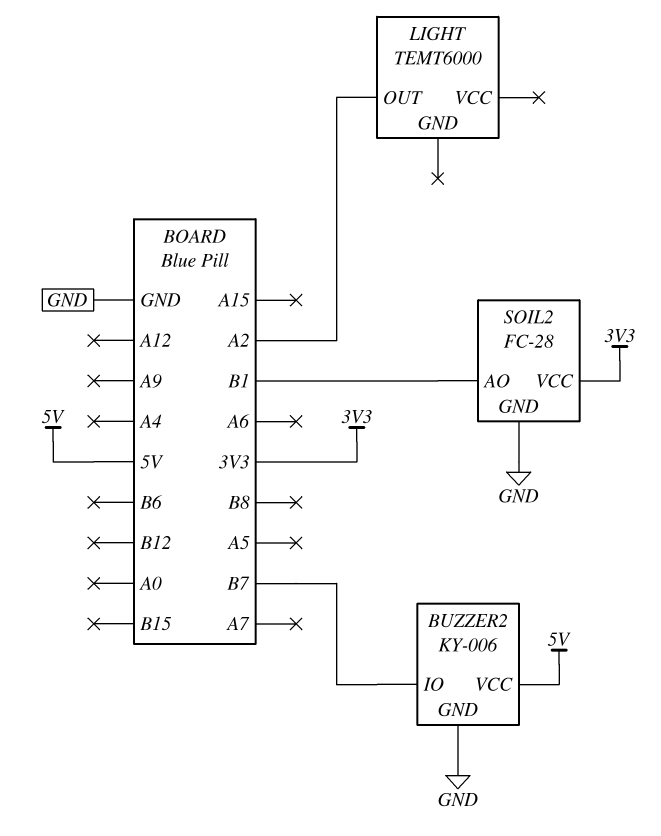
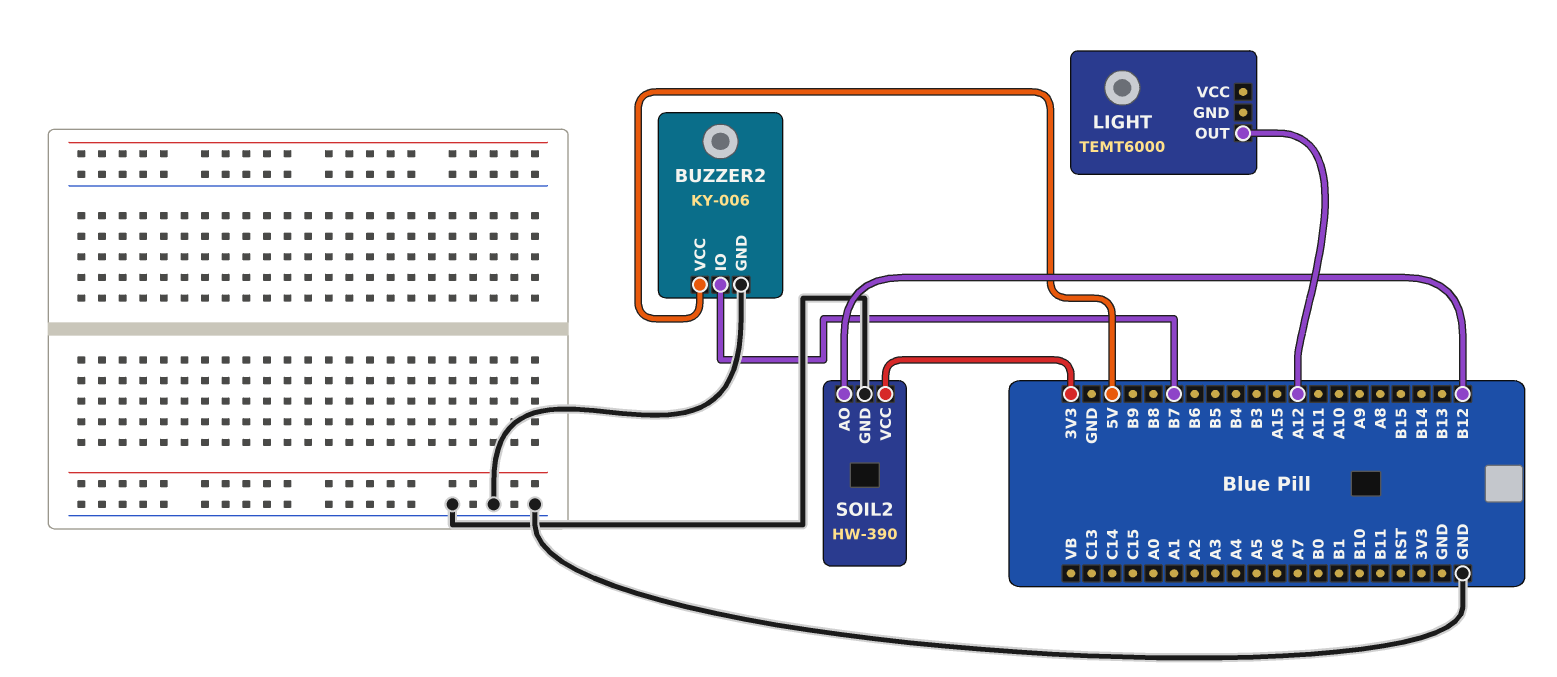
LIGHT pin OUT: A2 -> A12
SOIL2: FC-28 -> HW-390
SOIL2 pin AO: B1 -> B12

